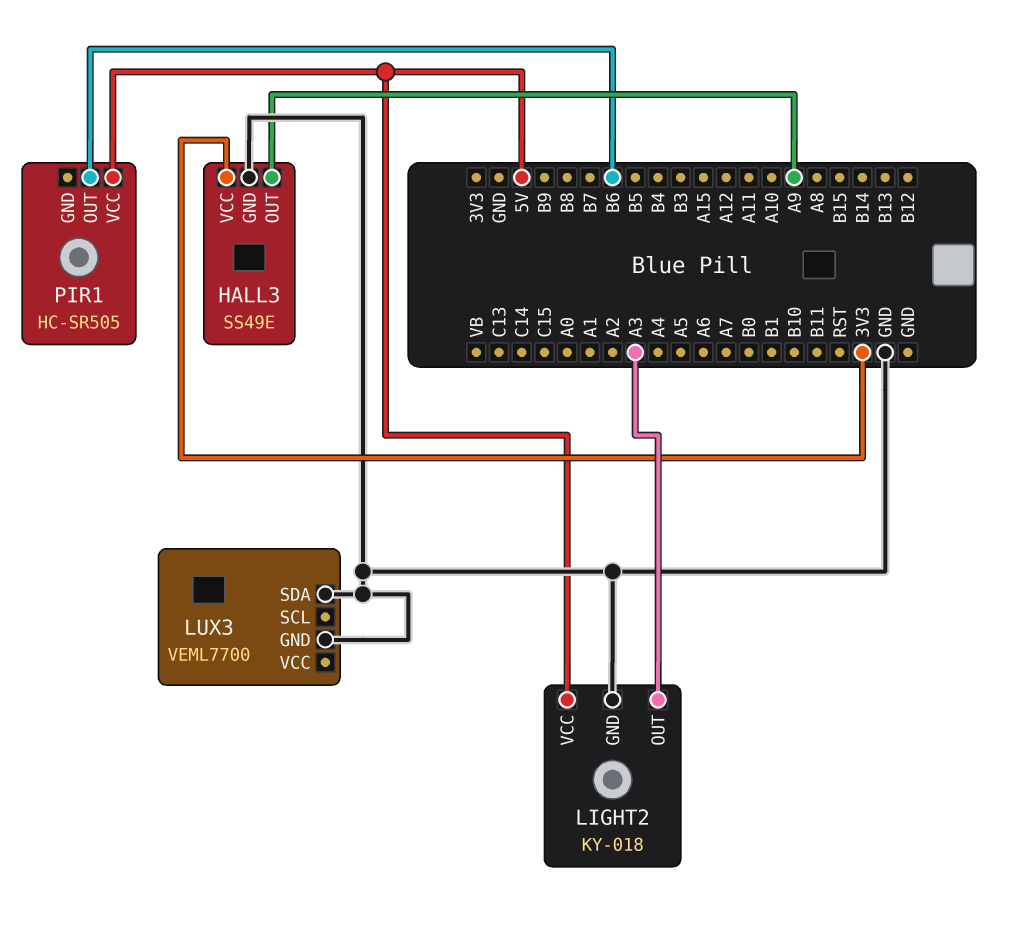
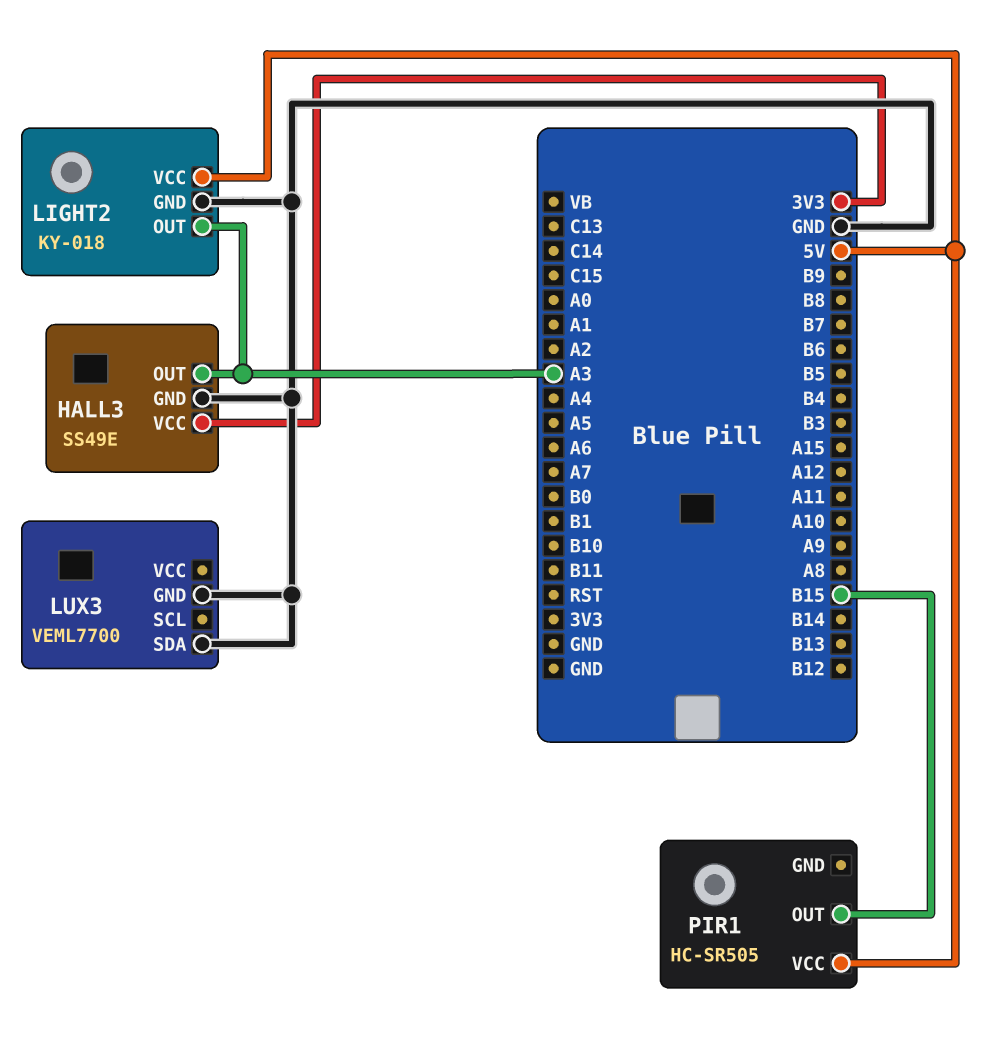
HALL3 pin OUT: A9 -> A3
PIR1 pin OUT: B6 -> B15

